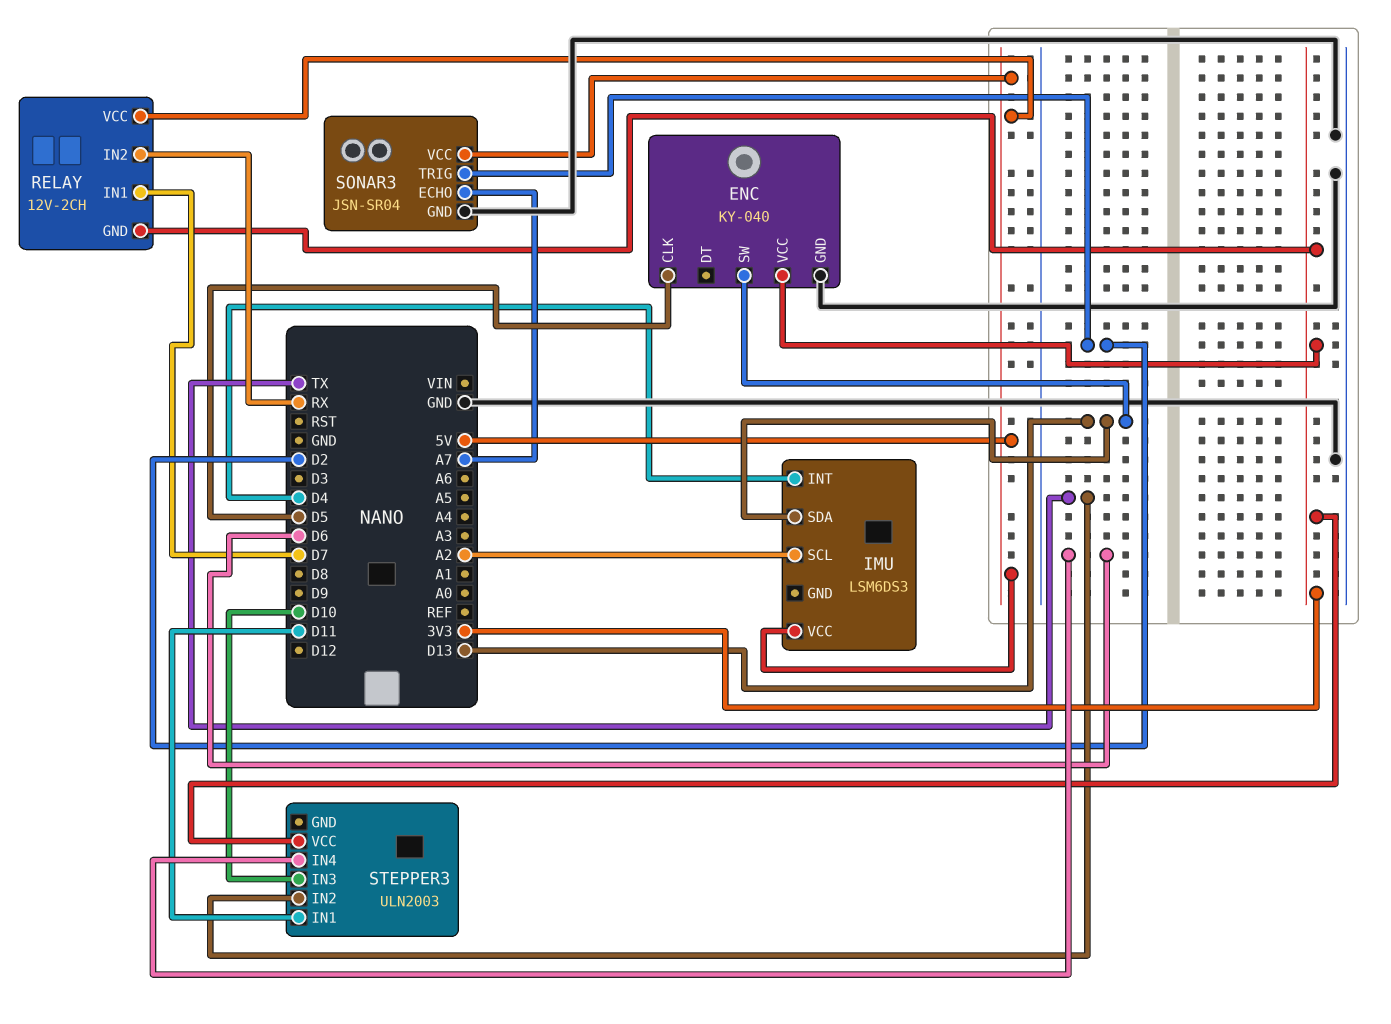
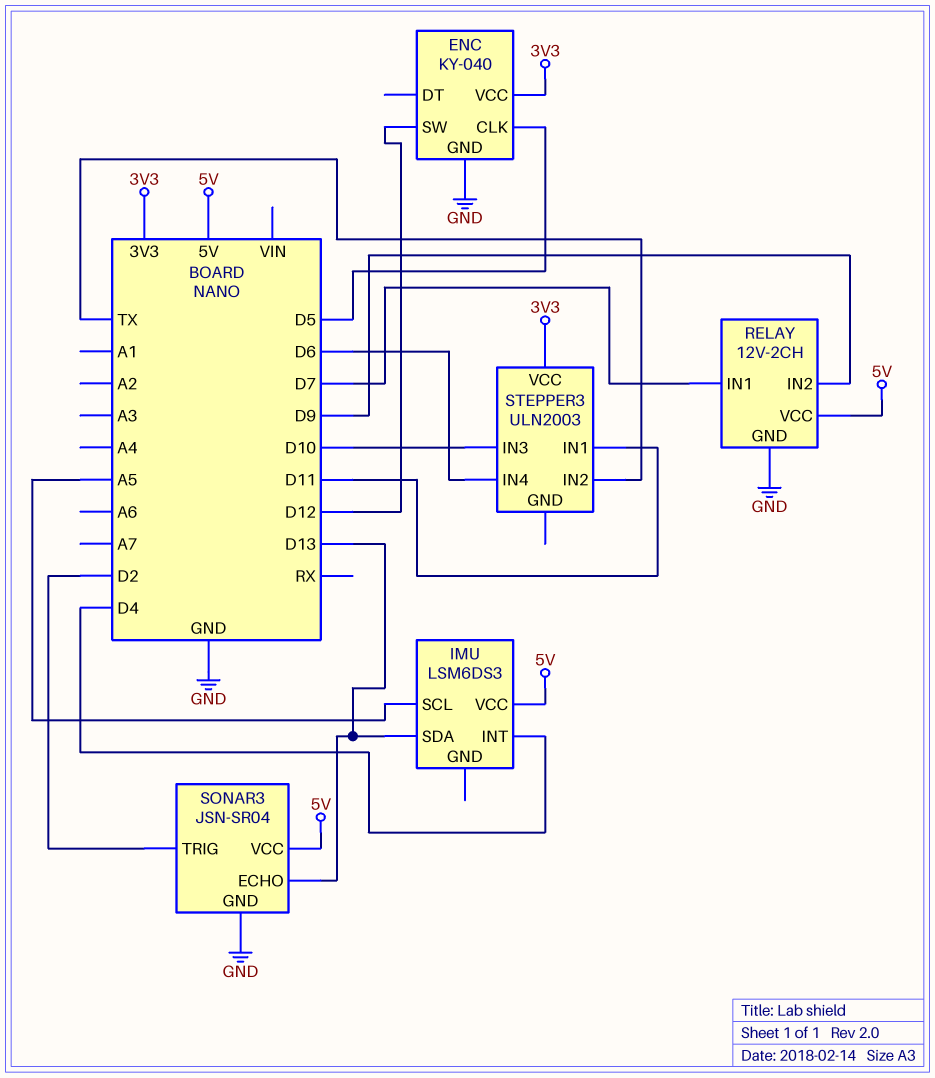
ENC pin SW: D13 -> D12
IMU pin SCL: A2 -> A5
RELAY pin GND: 3V3 -> GND
RELAY pin IN2: RX -> D9
SONAR3 pin ECHO: A7 -> D13

